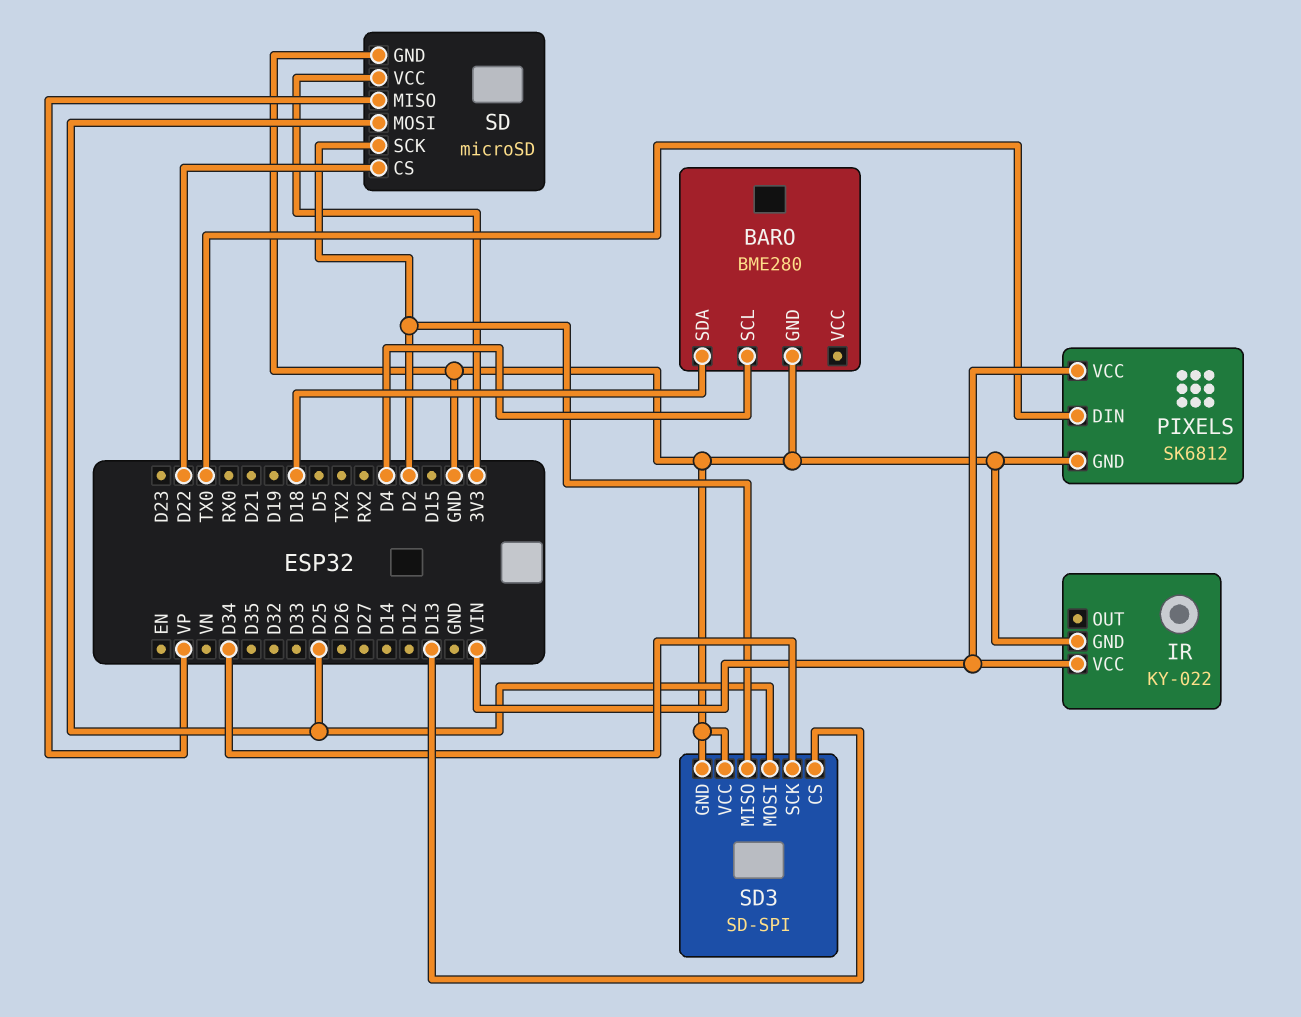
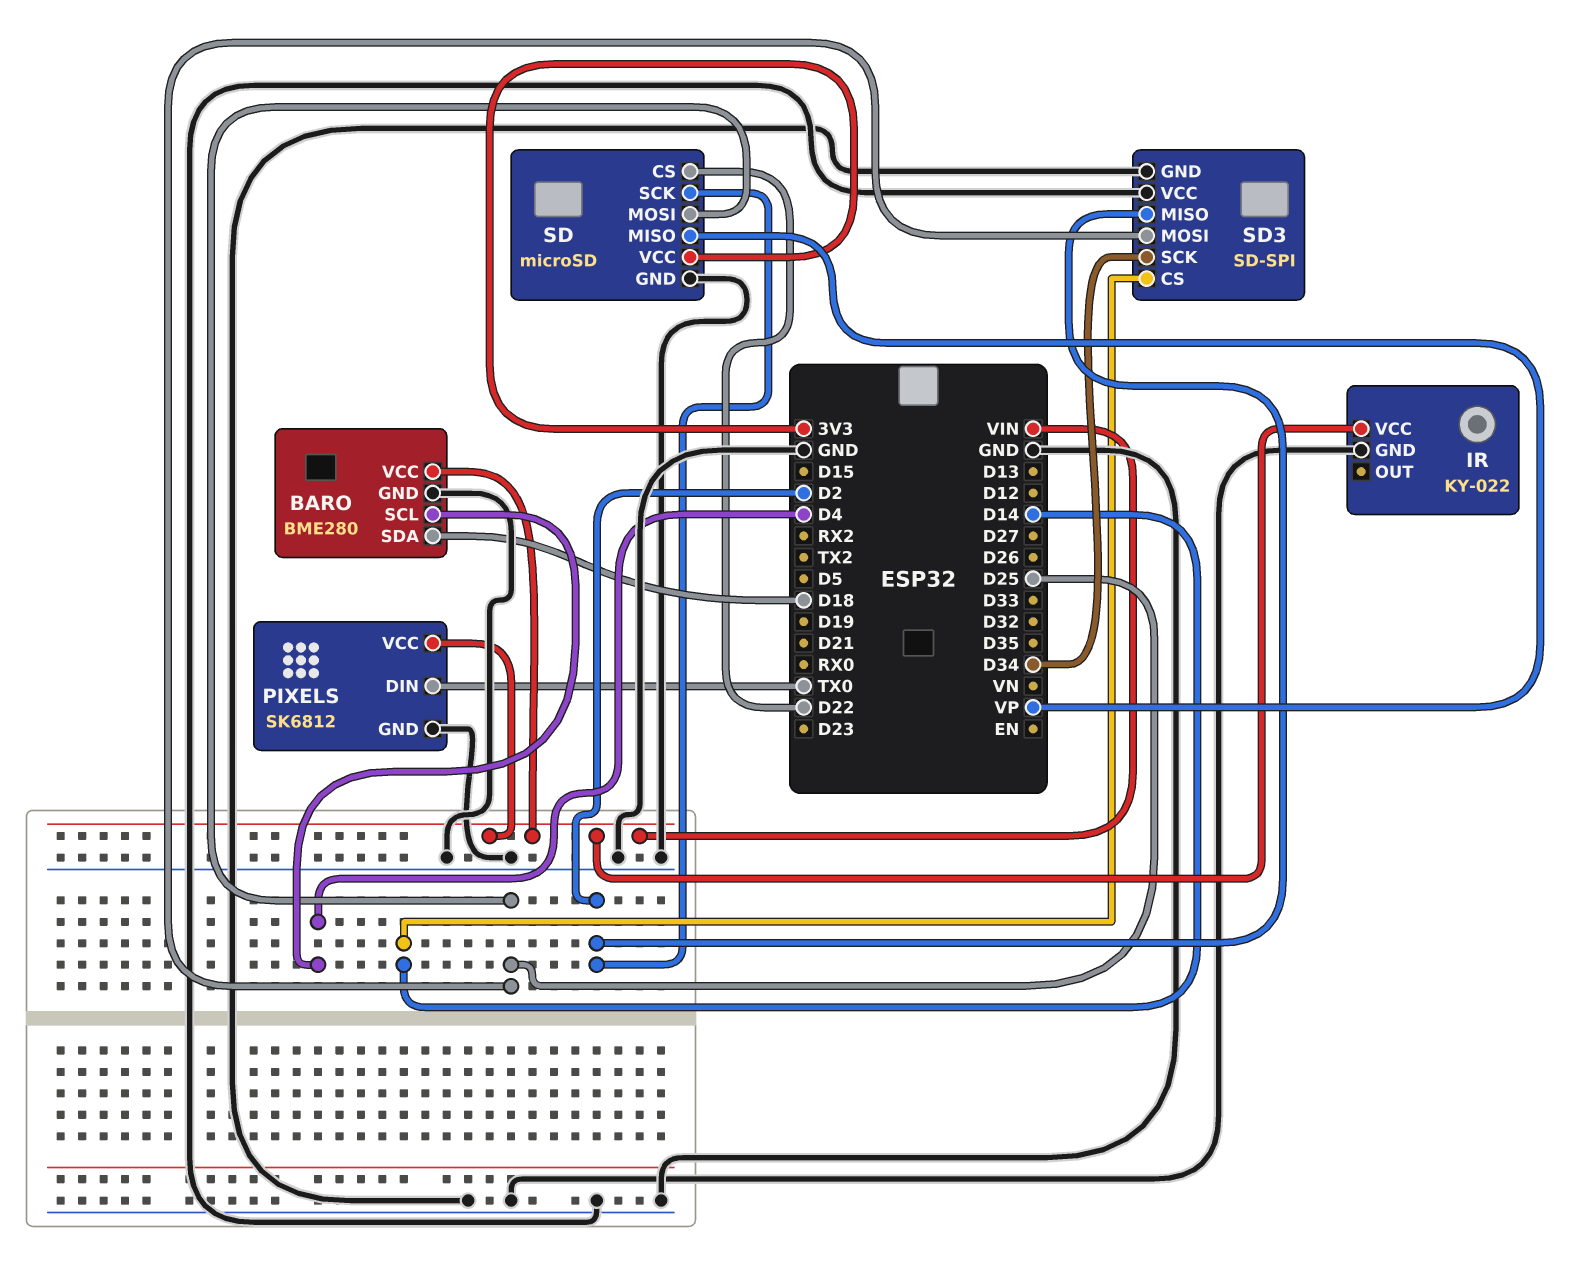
BARO pin VCC: none -> VIN
SD3 pin CS: D13 -> D14

